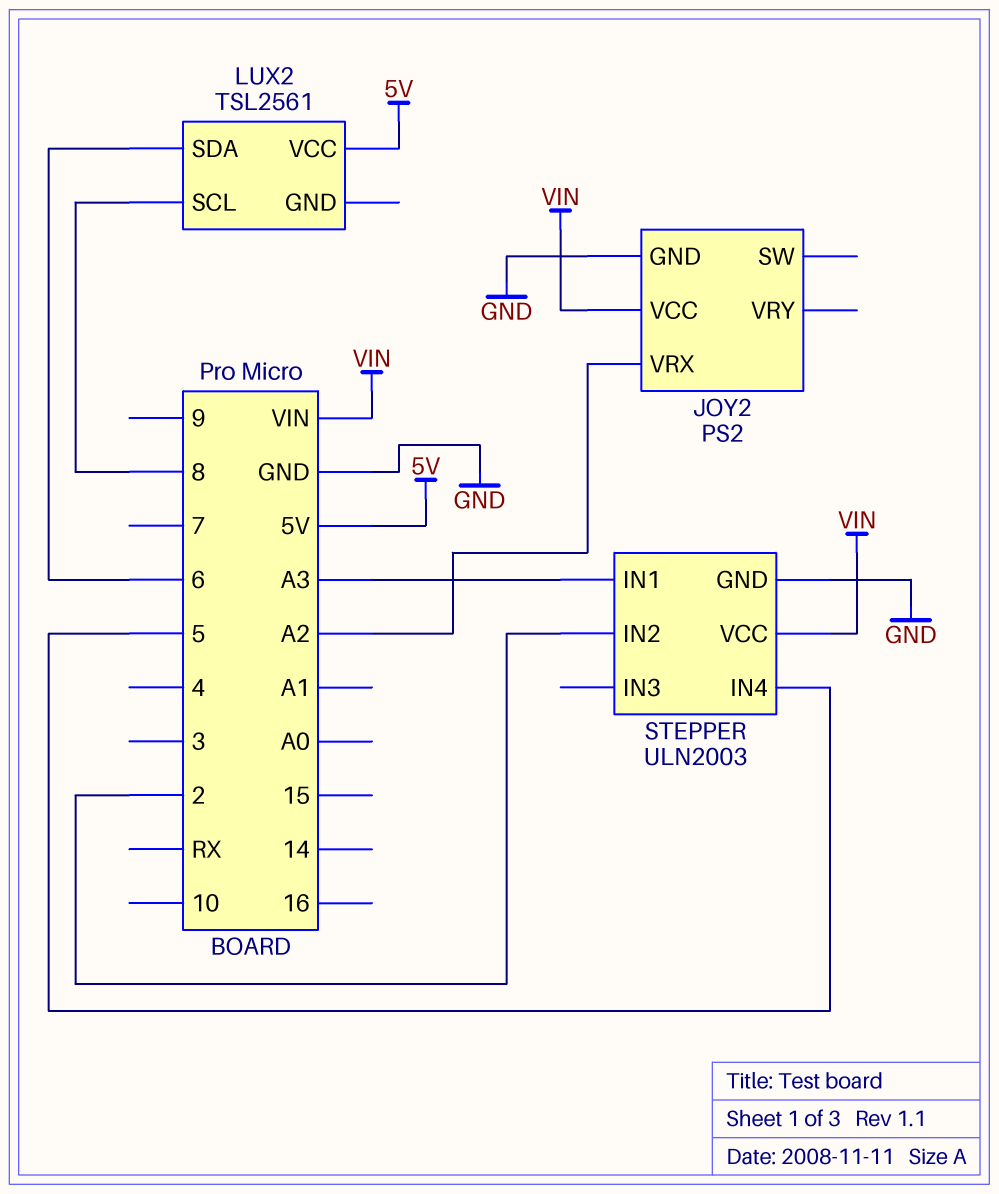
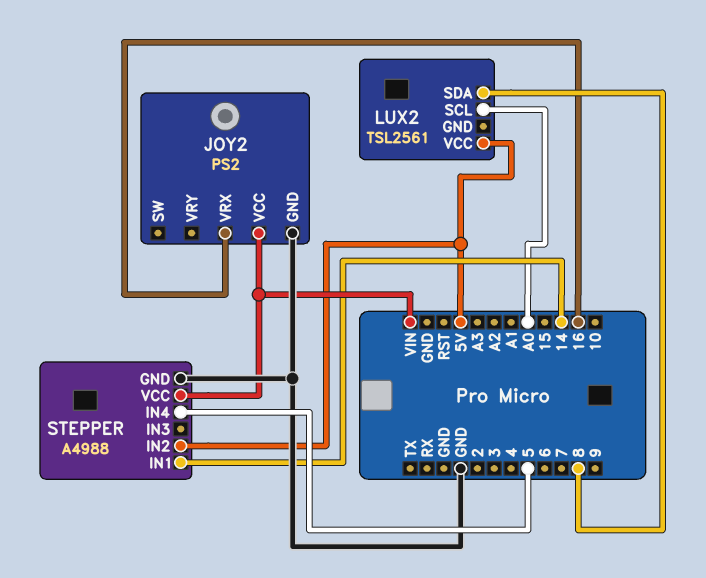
JOY2 pin VRX: A2 -> 16
LUX2 pin SCL: 8 -> A0
LUX2 pin SDA: 6 -> 8
STEPPER: ULN2003 -> A4988
STEPPER pin IN1: A3 -> 14
STEPPER pin IN2: 2 -> 5V

